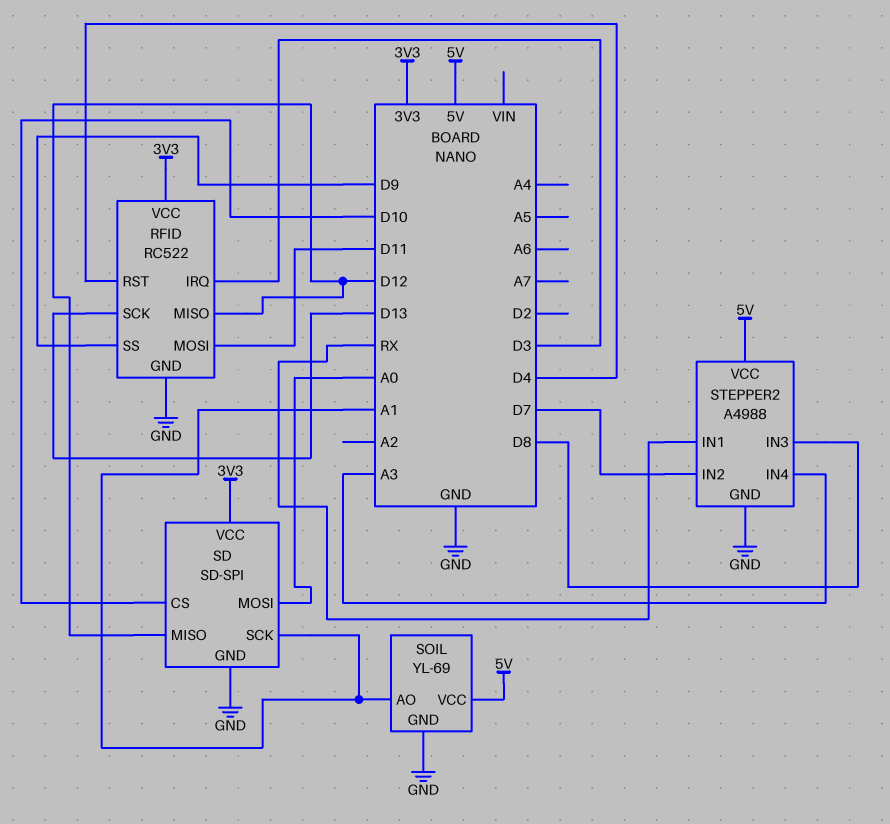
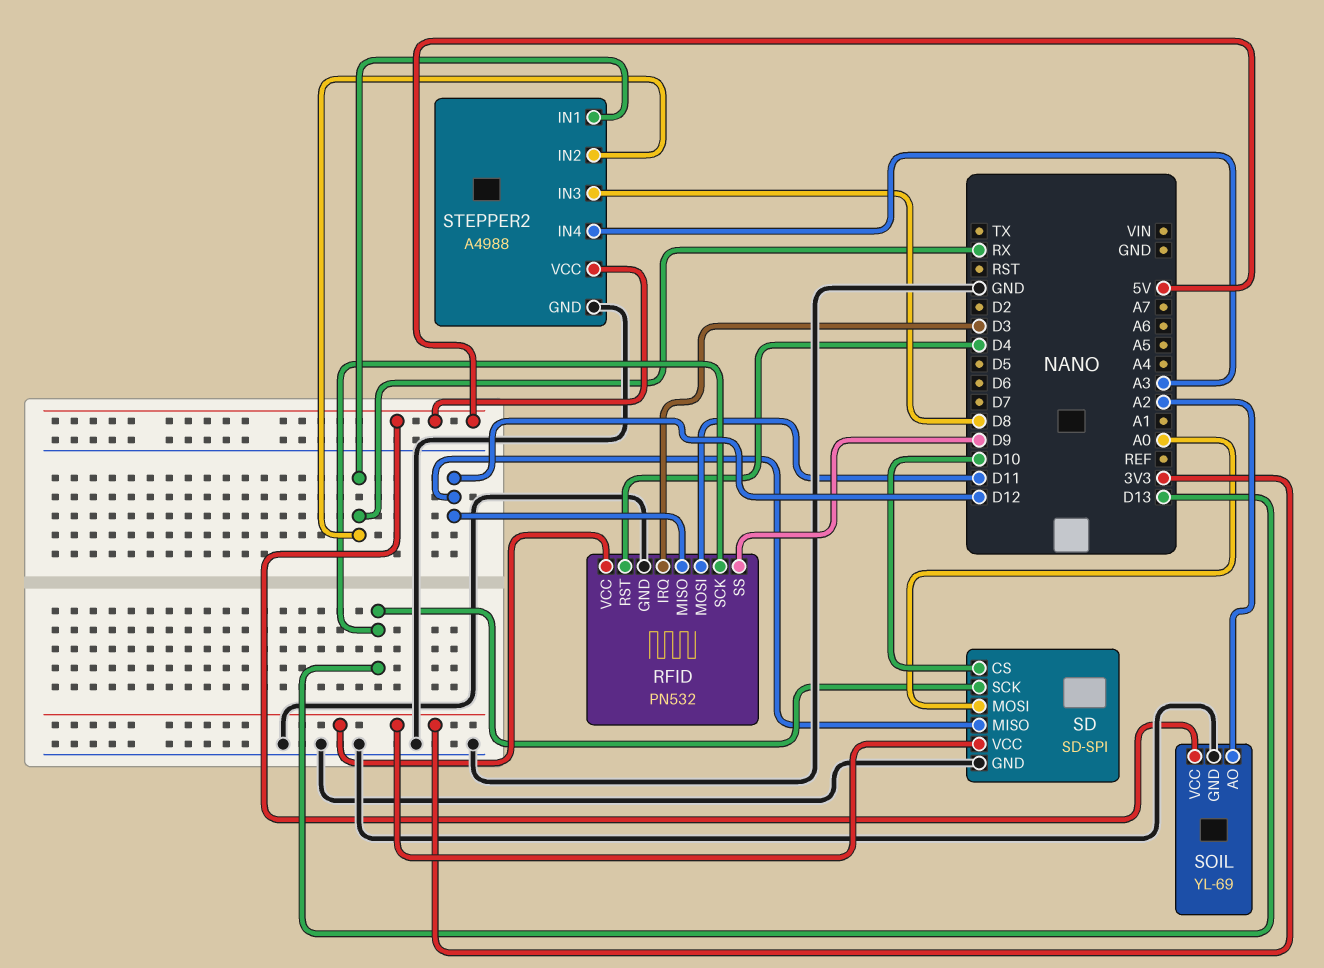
RFID: RC522 -> PN532
SD pin SCK: A1 -> D13
SOIL pin AO: A1 -> A2
STEPPER2 pin IN2: D7 -> RX

